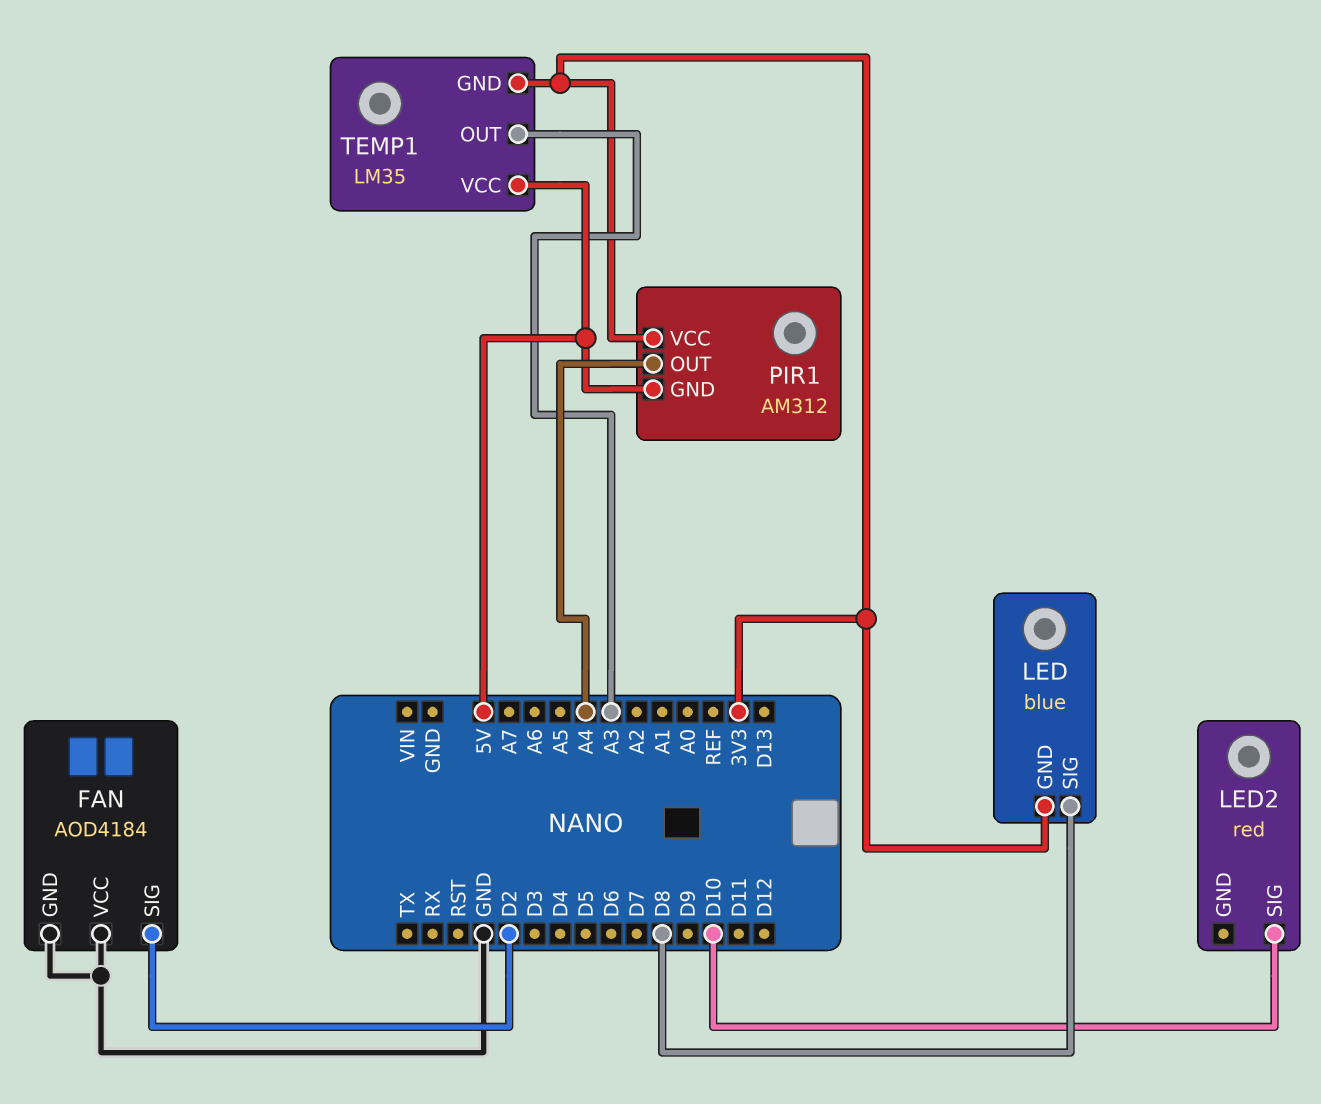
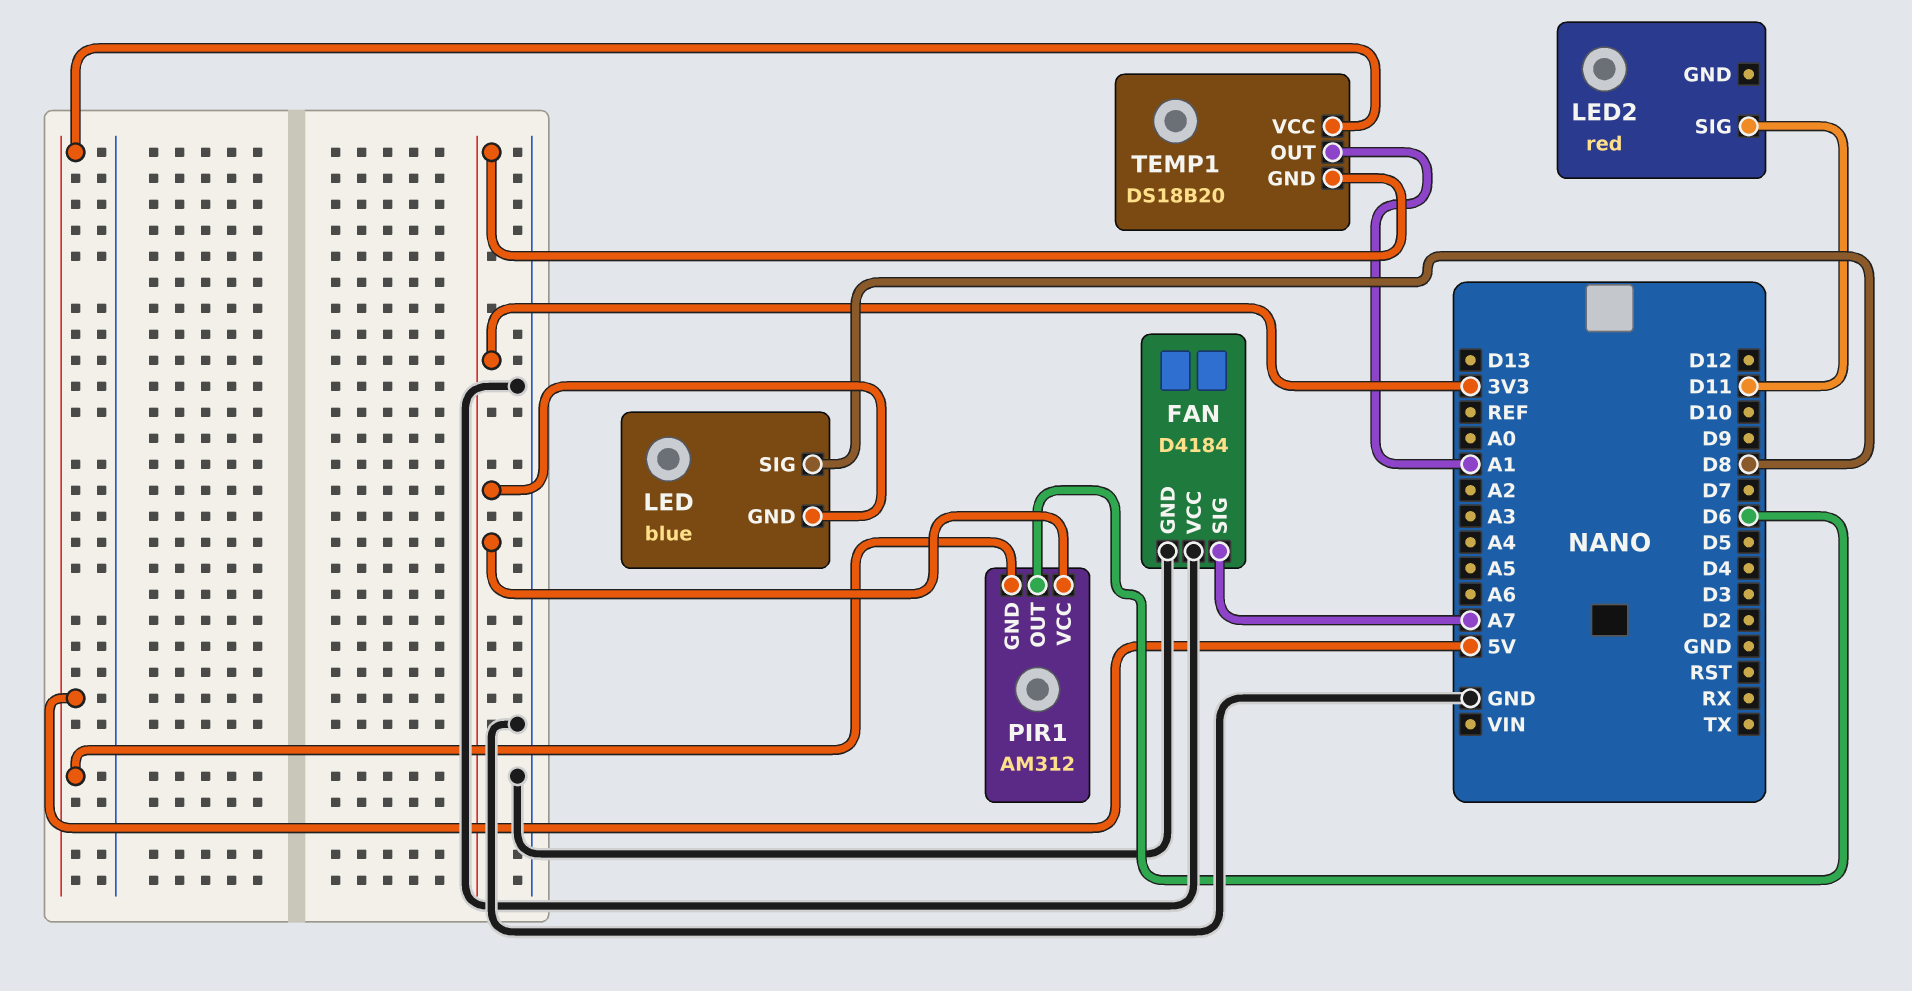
FAN: AOD4184 -> D4184
FAN pin SIG: D2 -> A7
LED2 pin SIG: D10 -> D11
PIR1 pin OUT: A4 -> D6
TEMP1: LM35 -> DS18B20
TEMP1 pin OUT: A3 -> A1

